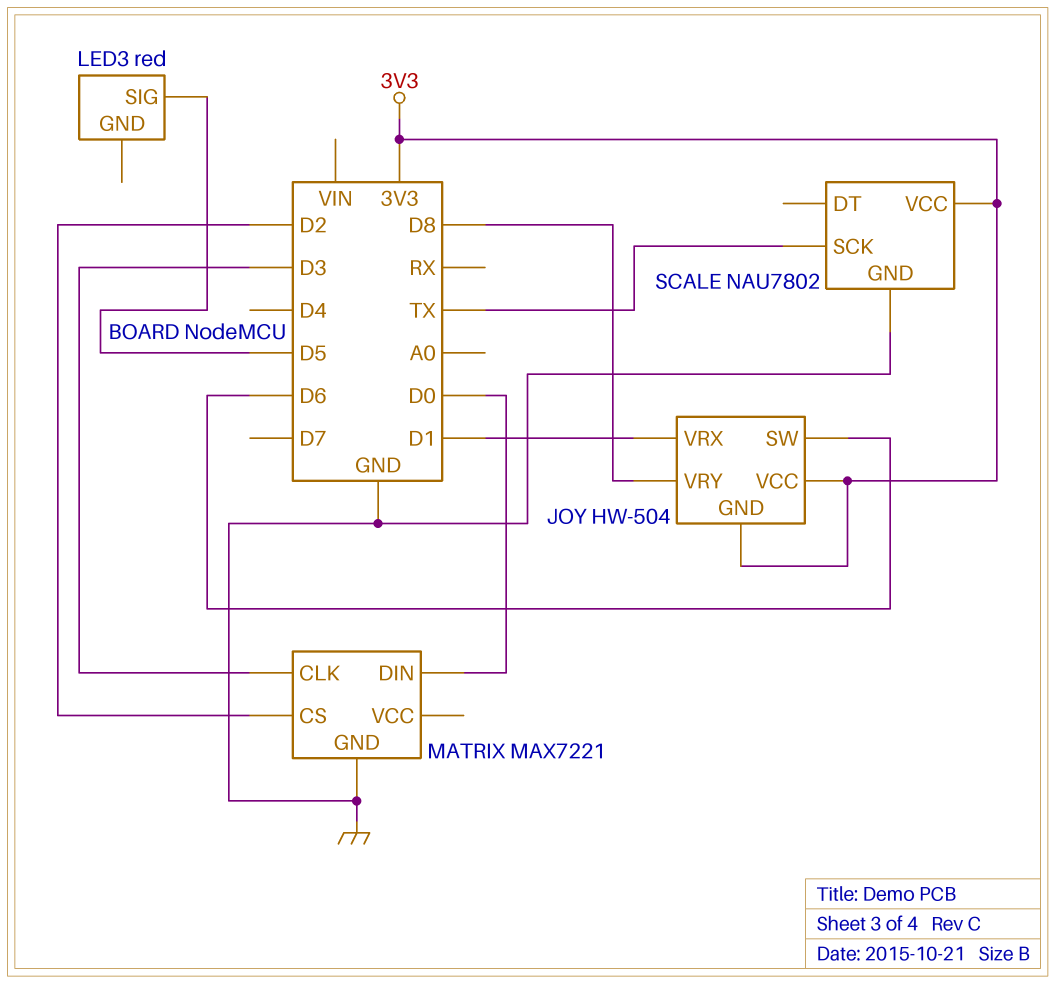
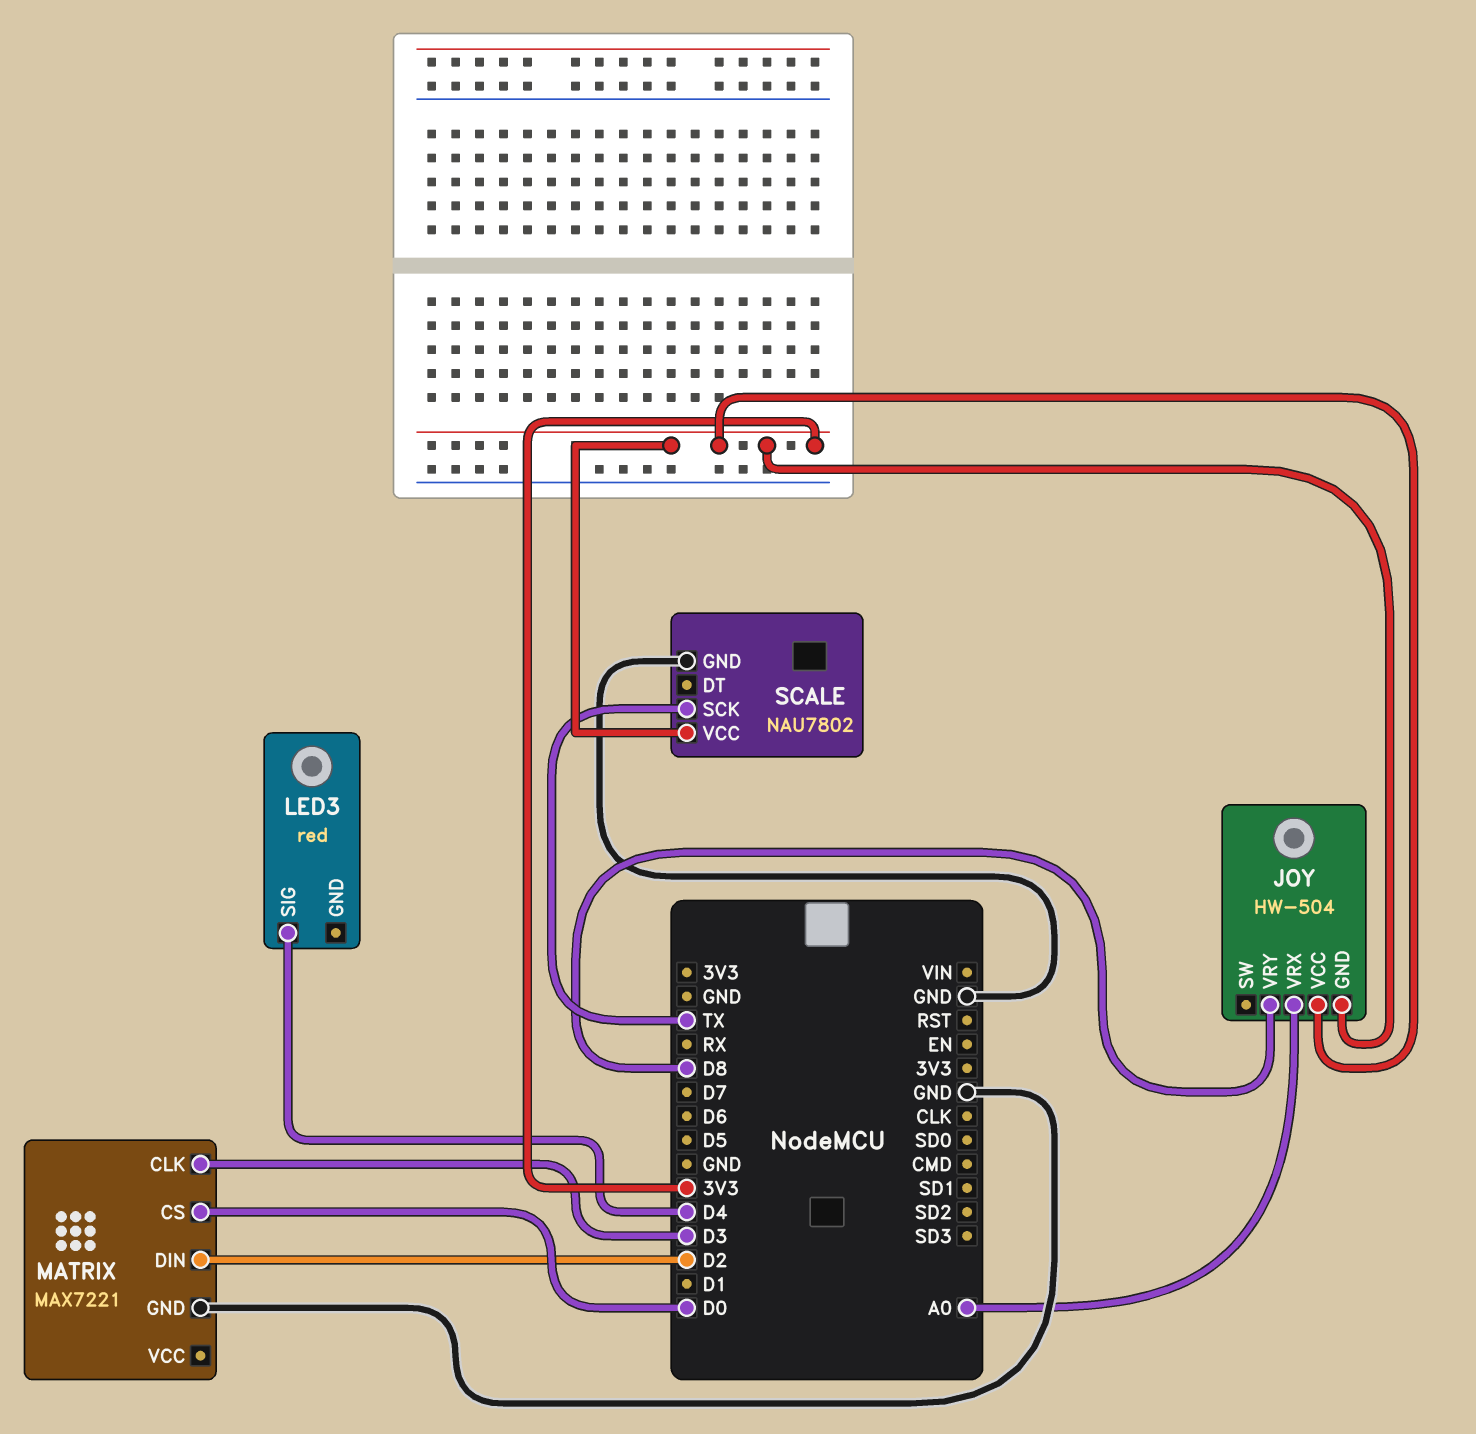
JOY pin SW: D6 -> none
JOY pin VRX: D1 -> A0
LED3 pin SIG: D5 -> D4
MATRIX pin CS: D2 -> D0
MATRIX pin DIN: D0 -> D2

